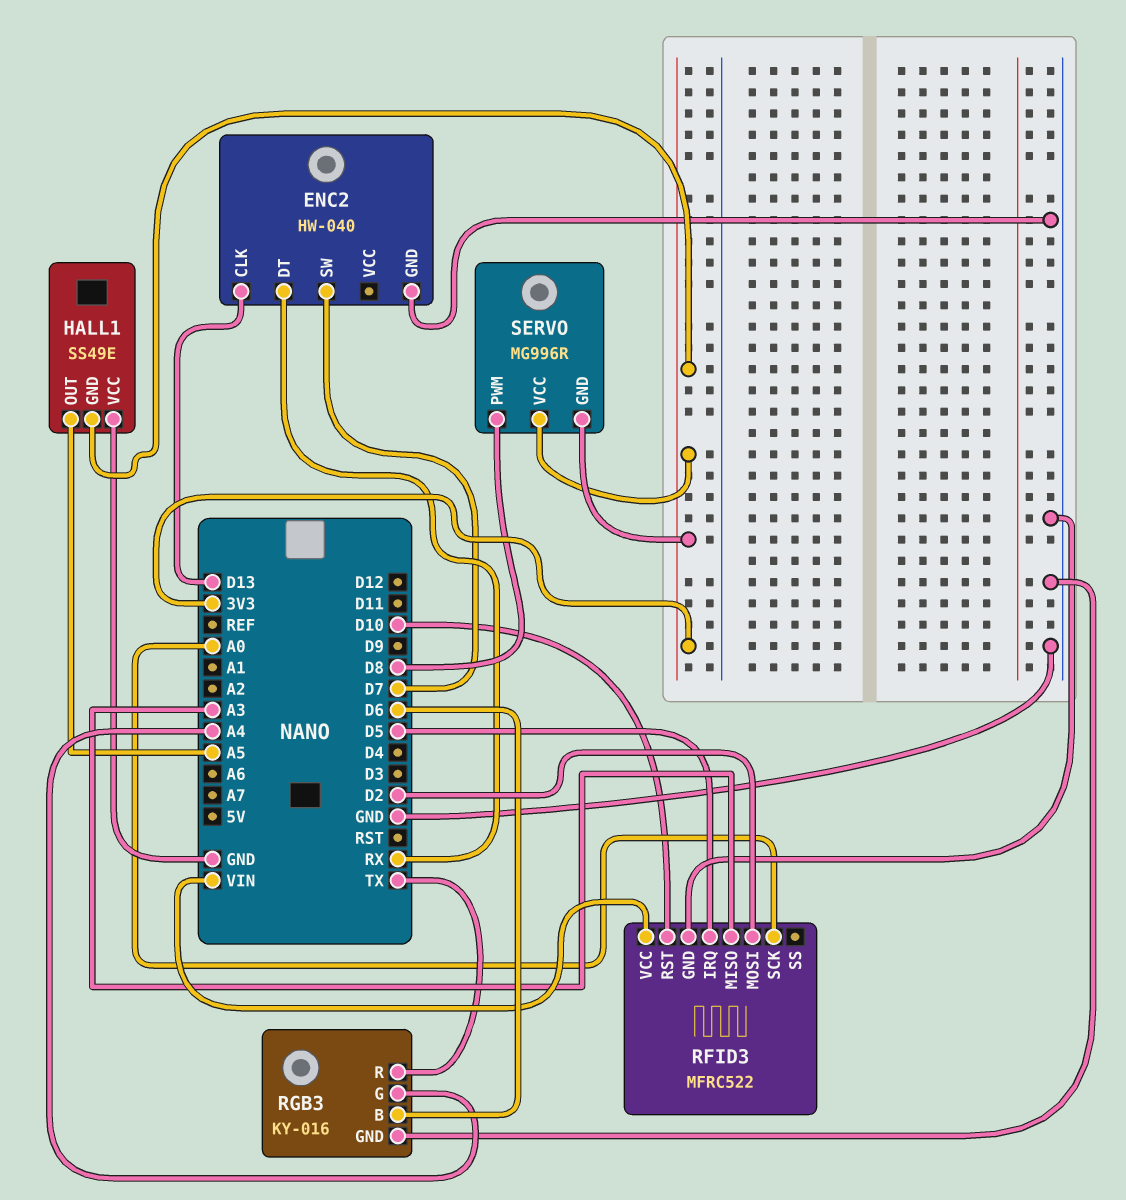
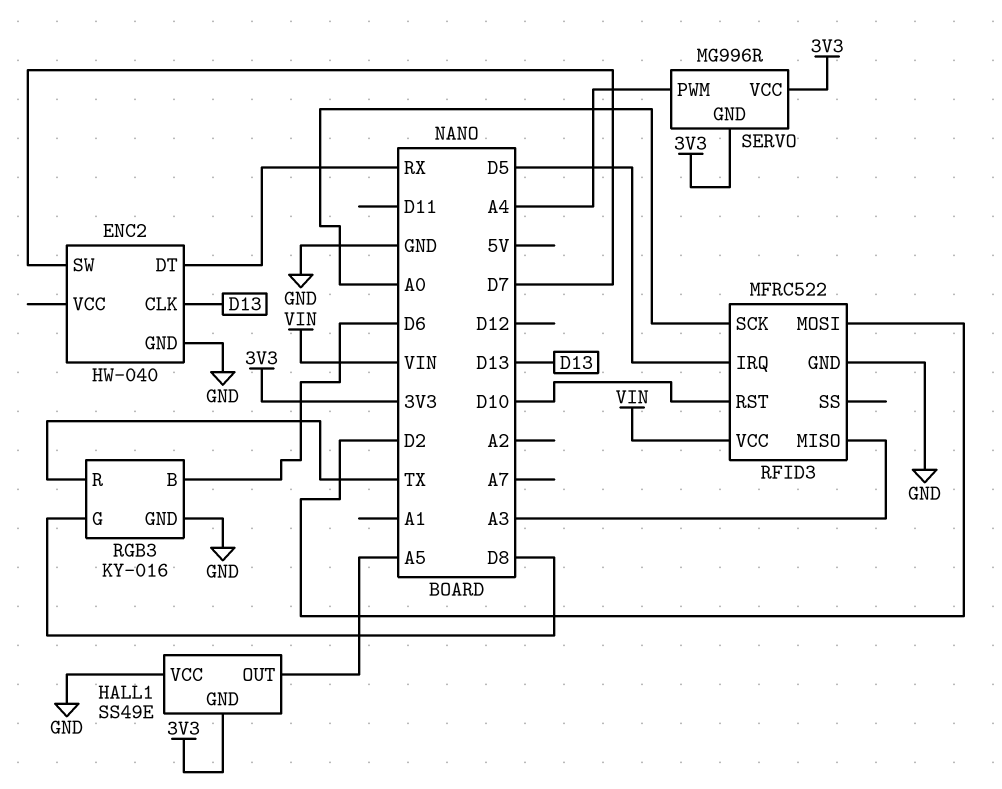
RGB3 pin G: A4 -> D8
SERVO pin PWM: D8 -> A4

